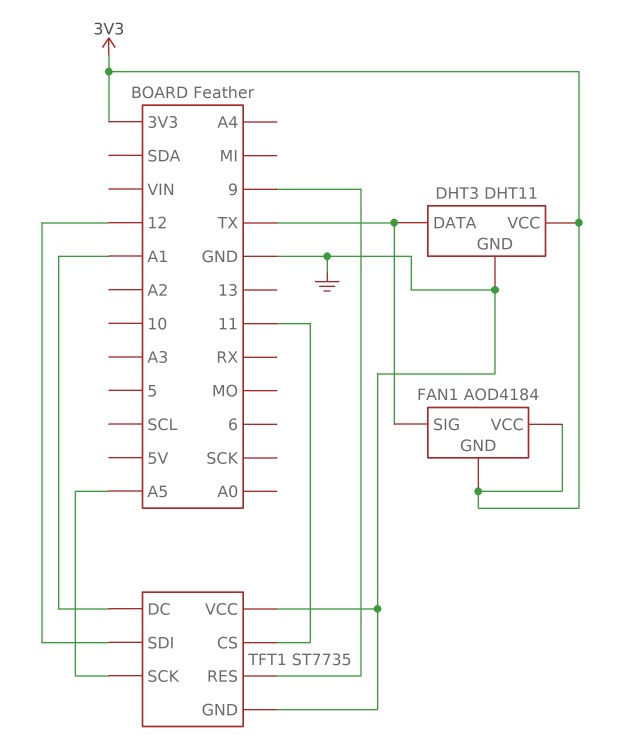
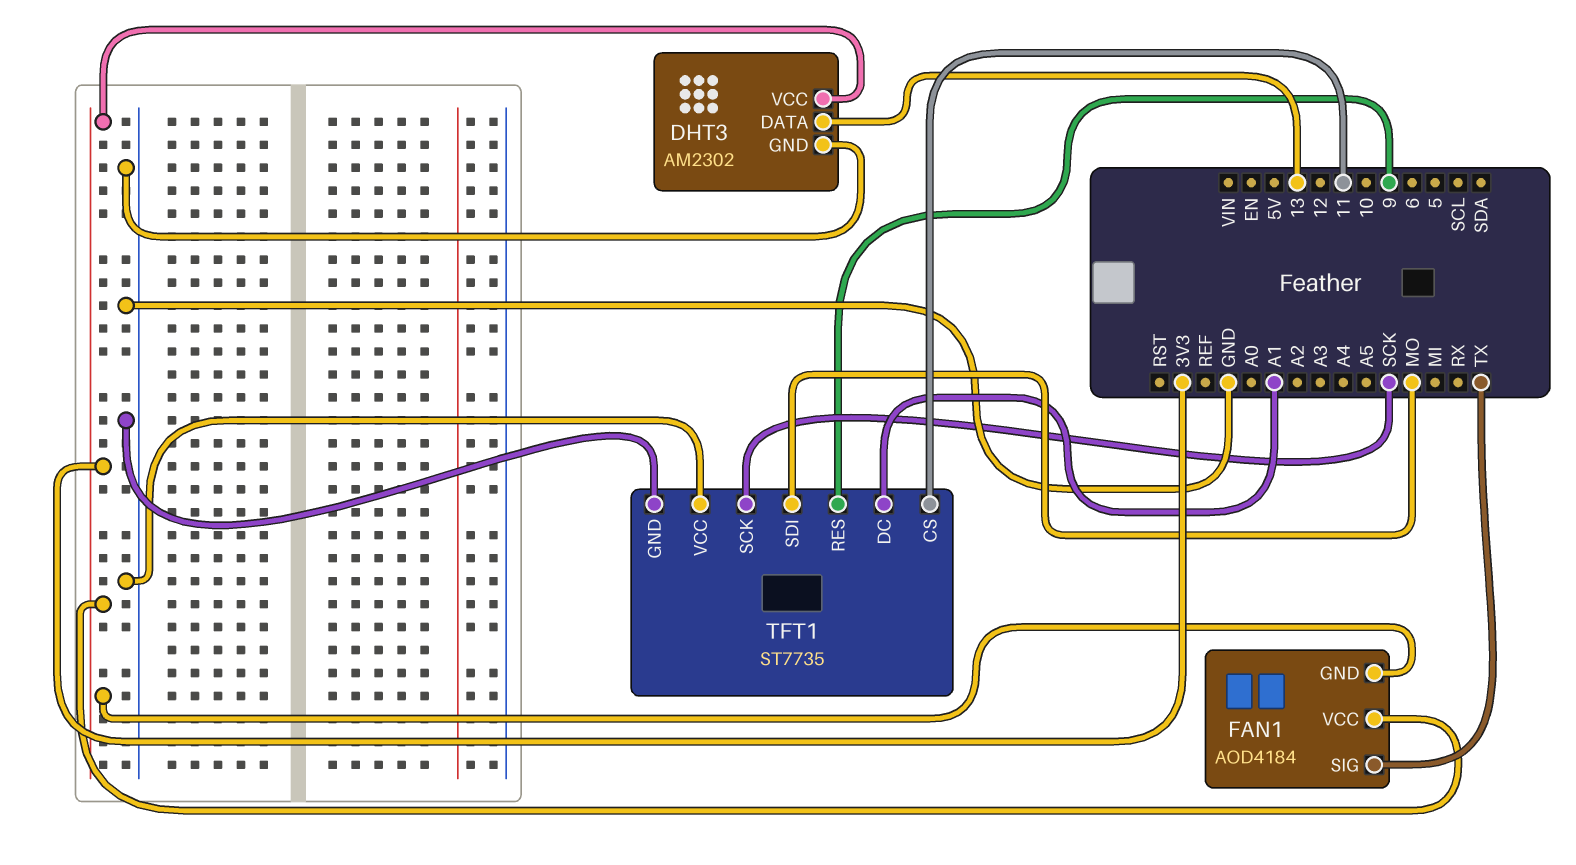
DHT3: DHT11 -> AM2302
DHT3 pin DATA: TX -> 13
TFT1 pin SCK: A5 -> SCK
TFT1 pin SDI: 12 -> MO

